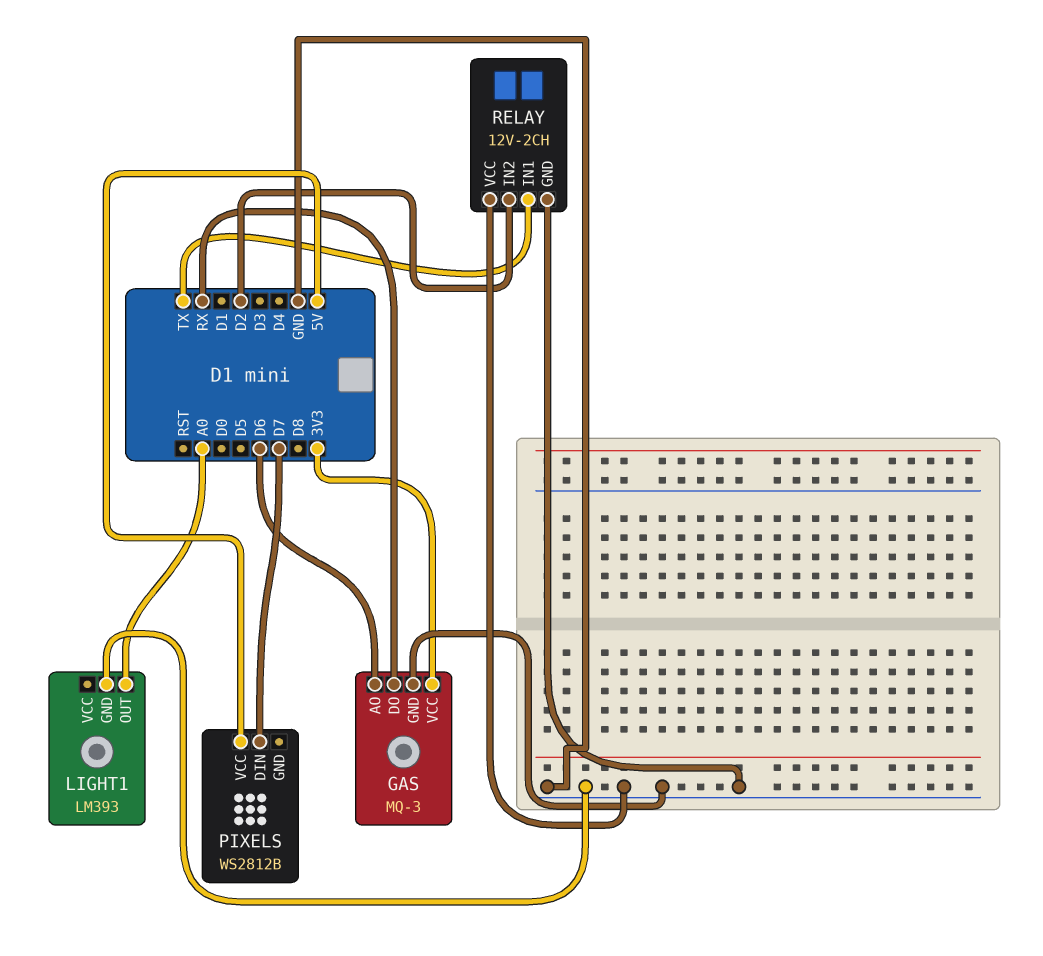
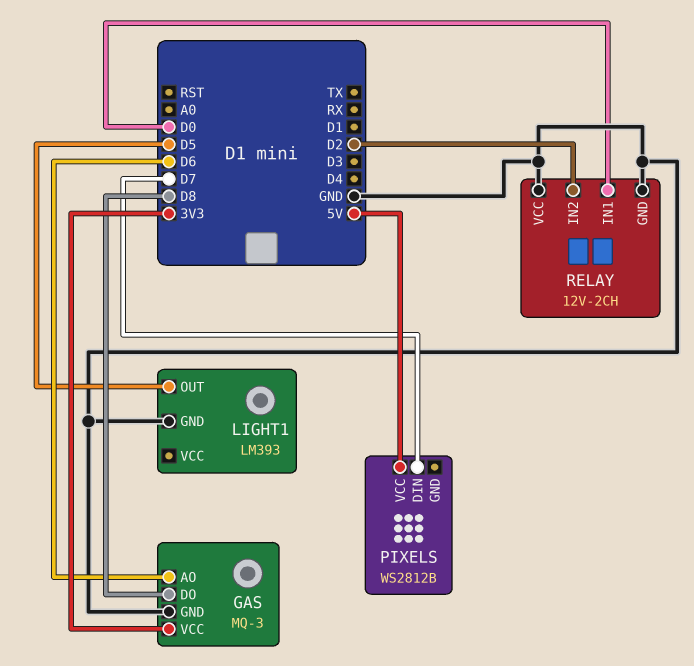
GAS pin DO: RX -> D8
LIGHT1 pin OUT: A0 -> D5
RELAY pin IN1: TX -> D0

